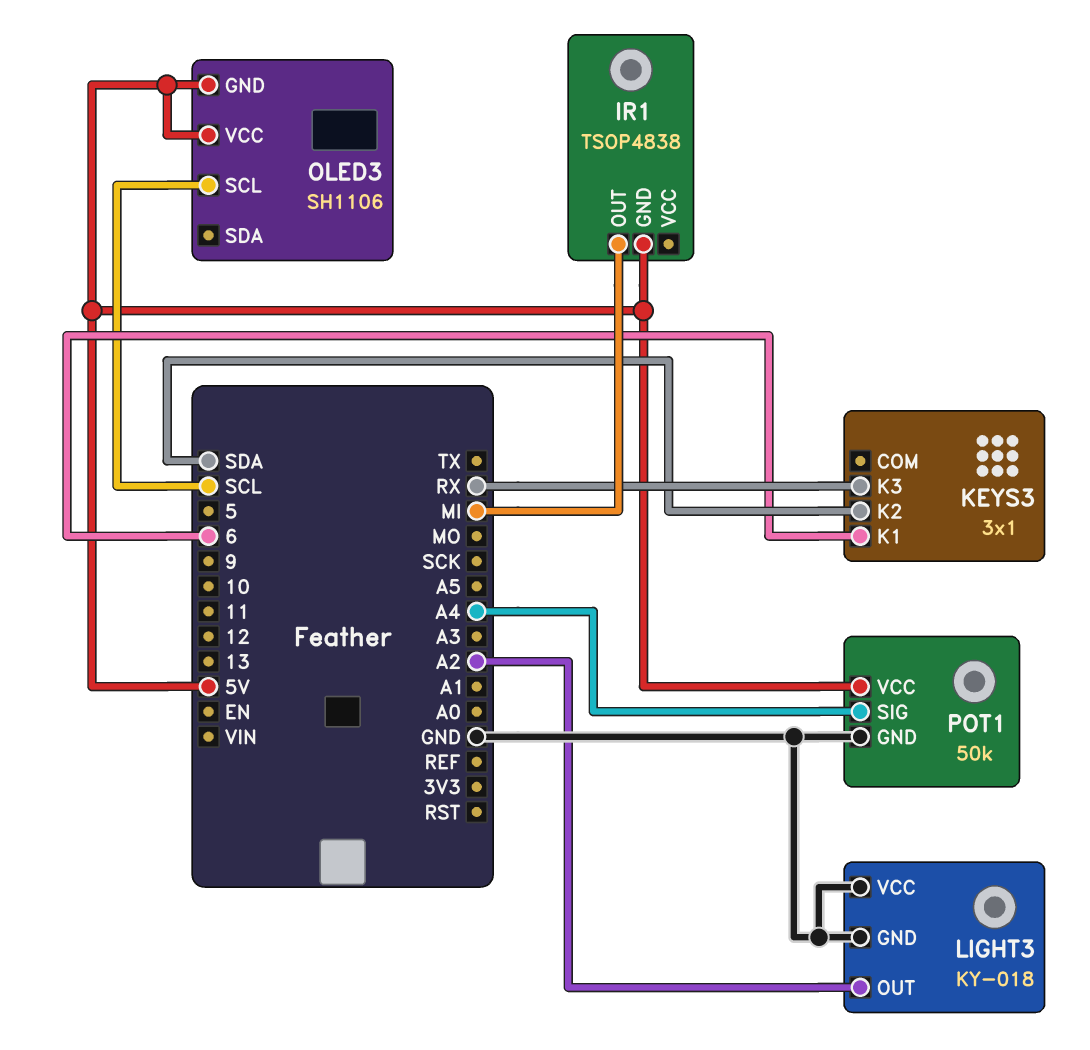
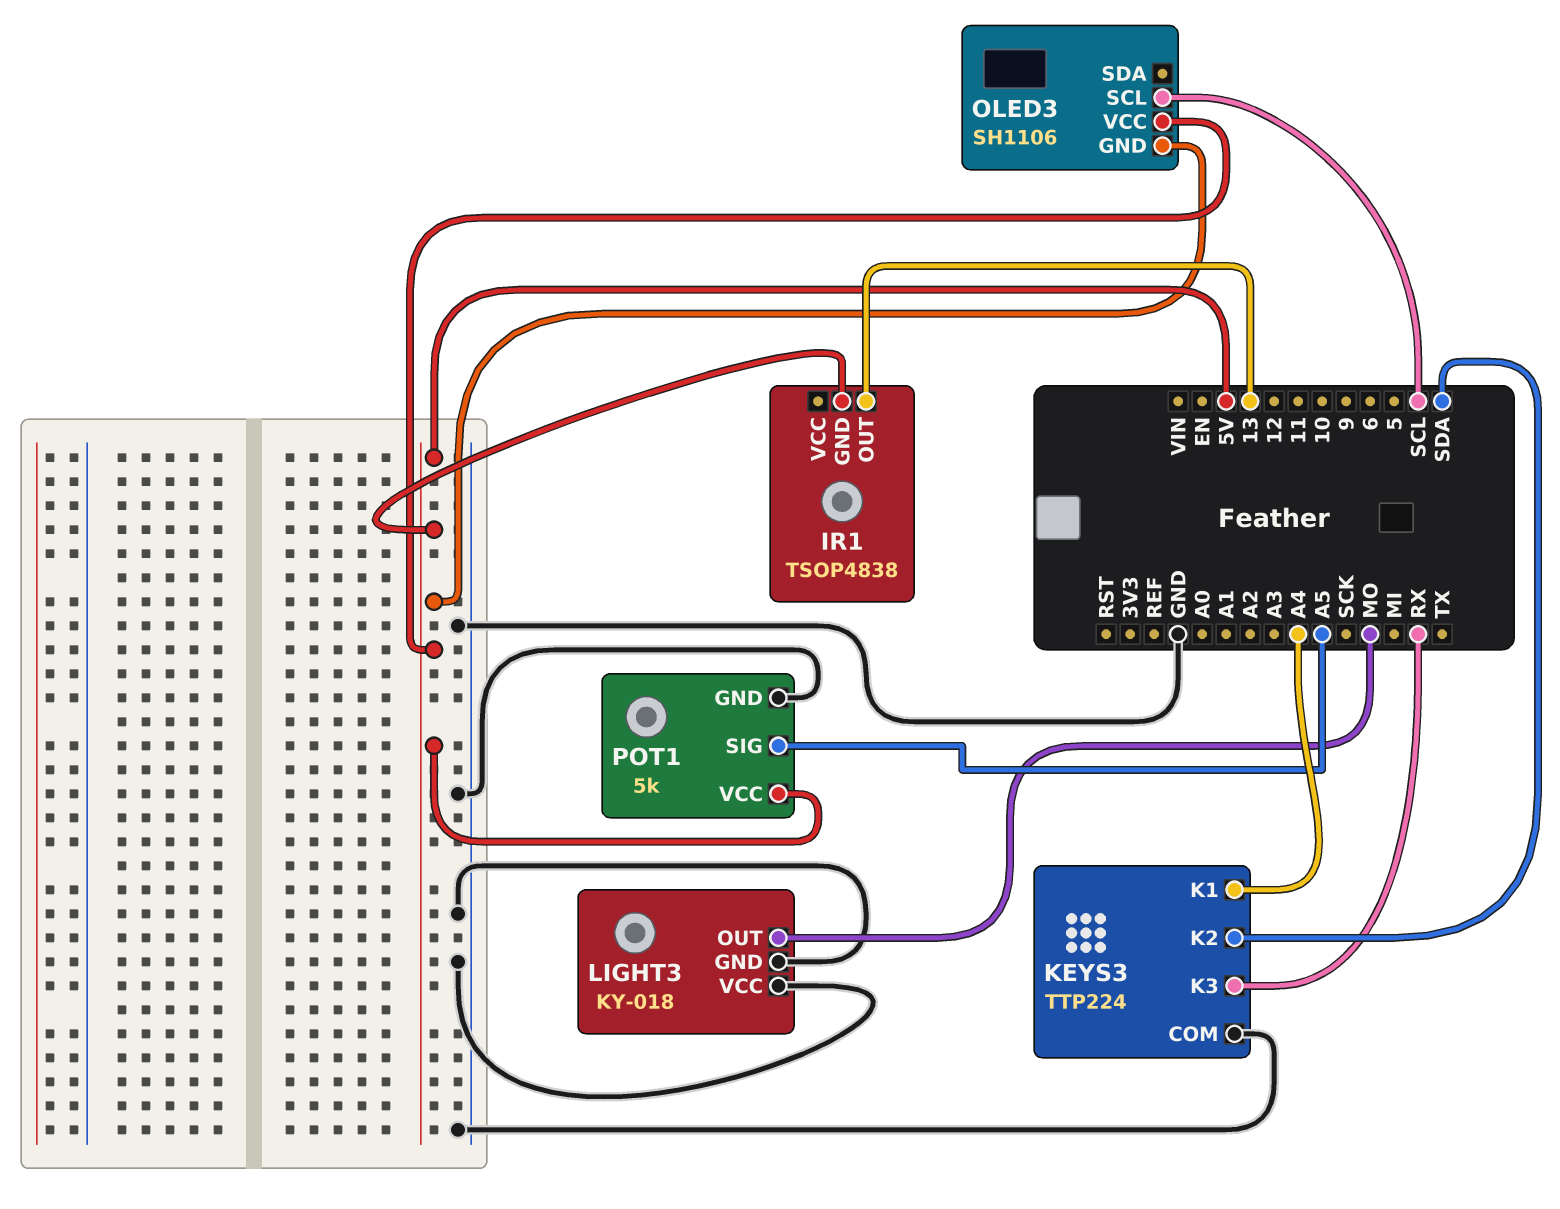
IR1 pin OUT: MI -> 13
KEYS3: 3x1 -> TTP224
KEYS3 pin COM: none -> GND
KEYS3 pin K1: 6 -> A4
LIGHT3 pin OUT: A2 -> MO
POT1: 50k -> 5k
POT1 pin SIG: A4 -> A5

